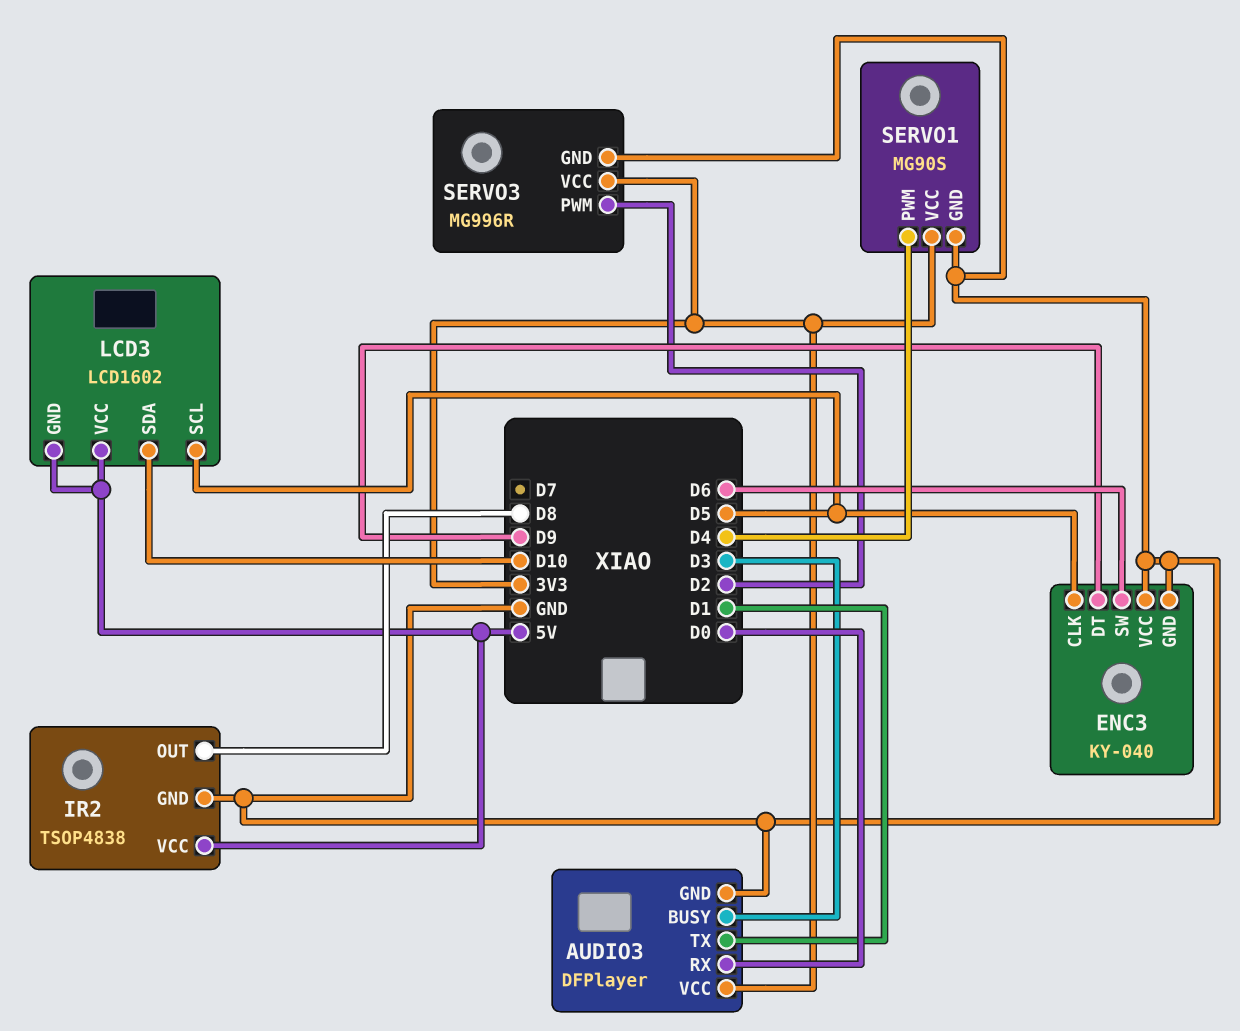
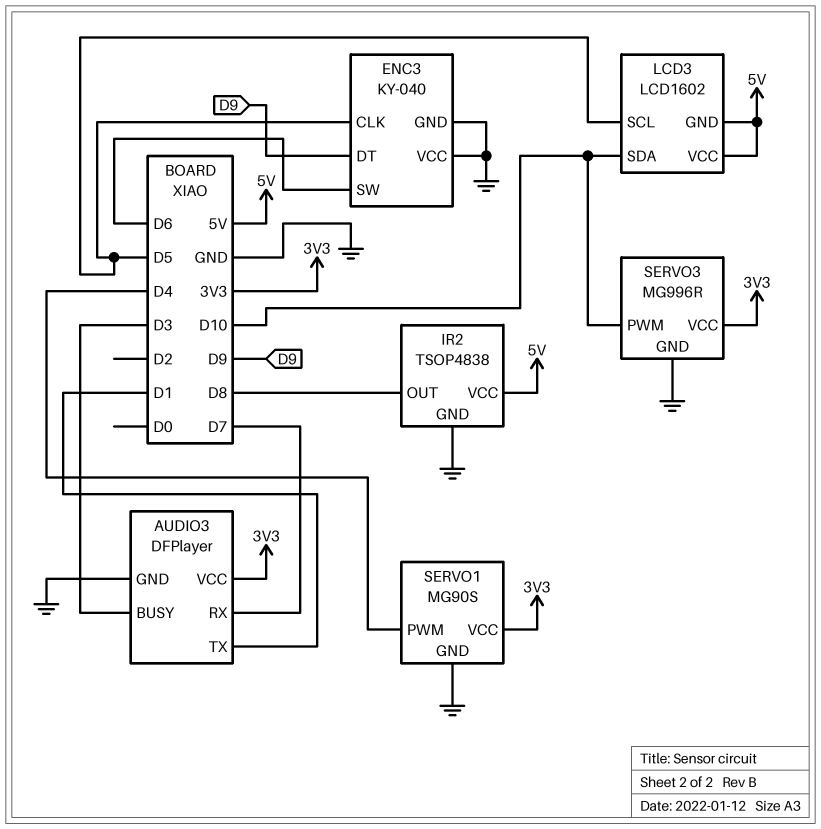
AUDIO3 pin RX: D0 -> D7
SERVO3 pin PWM: D2 -> D10

